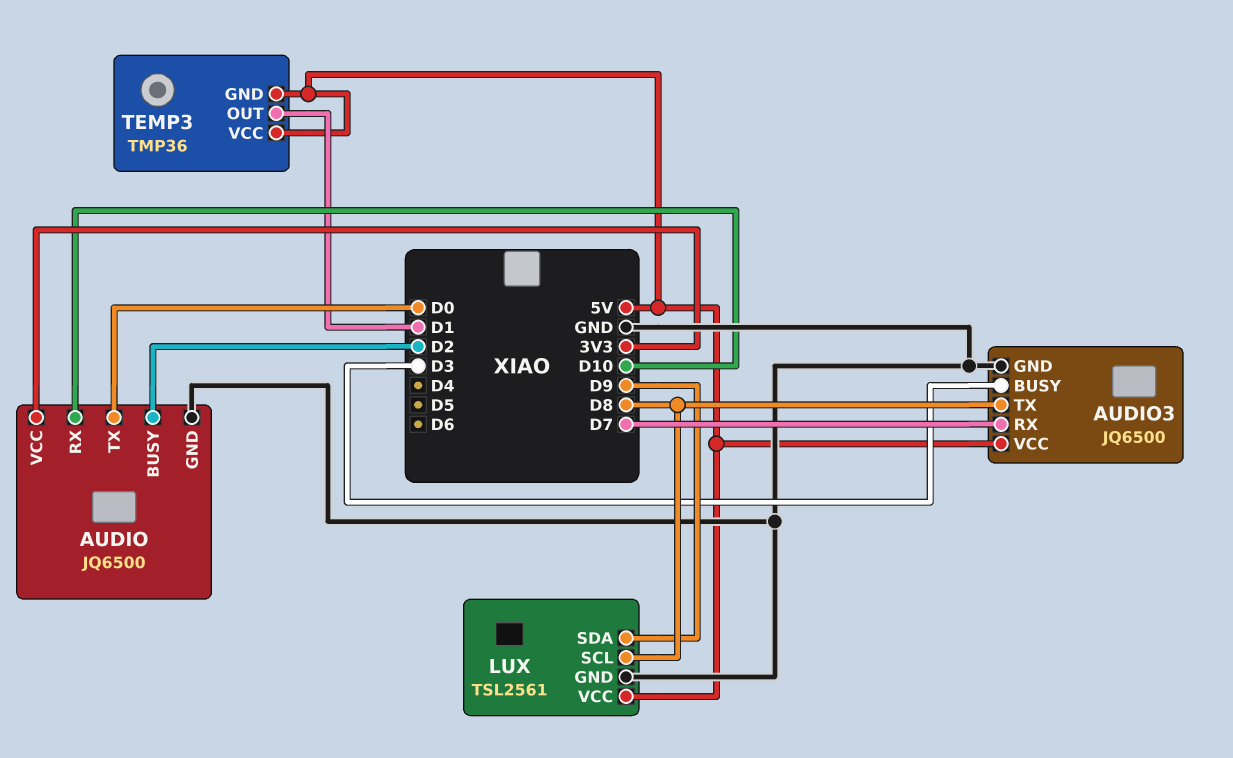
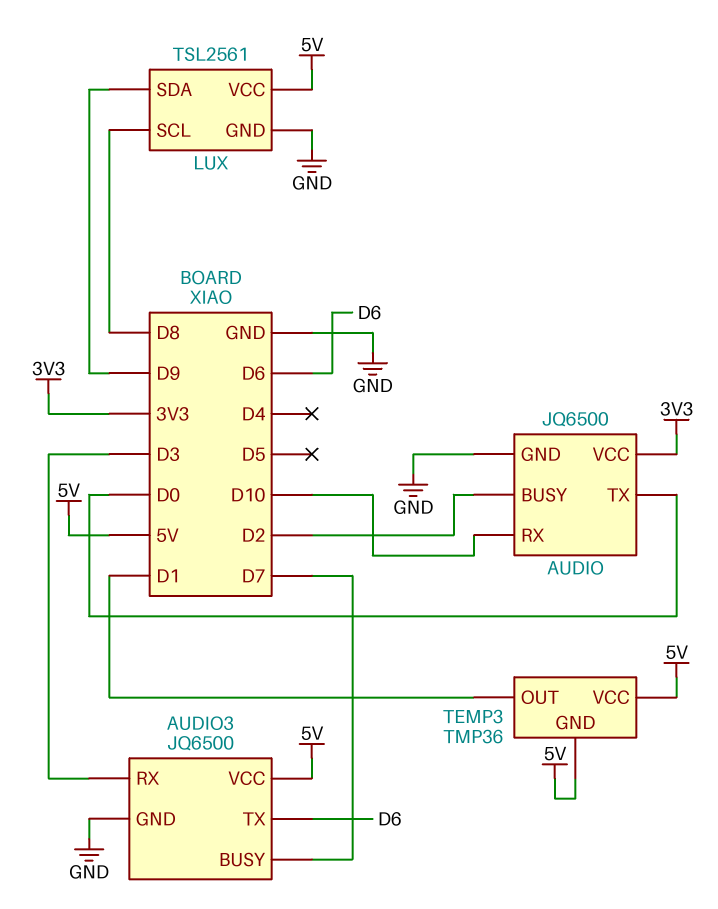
AUDIO3 pin BUSY: D3 -> D7
AUDIO3 pin RX: D7 -> D3
AUDIO3 pin TX: D8 -> D6

